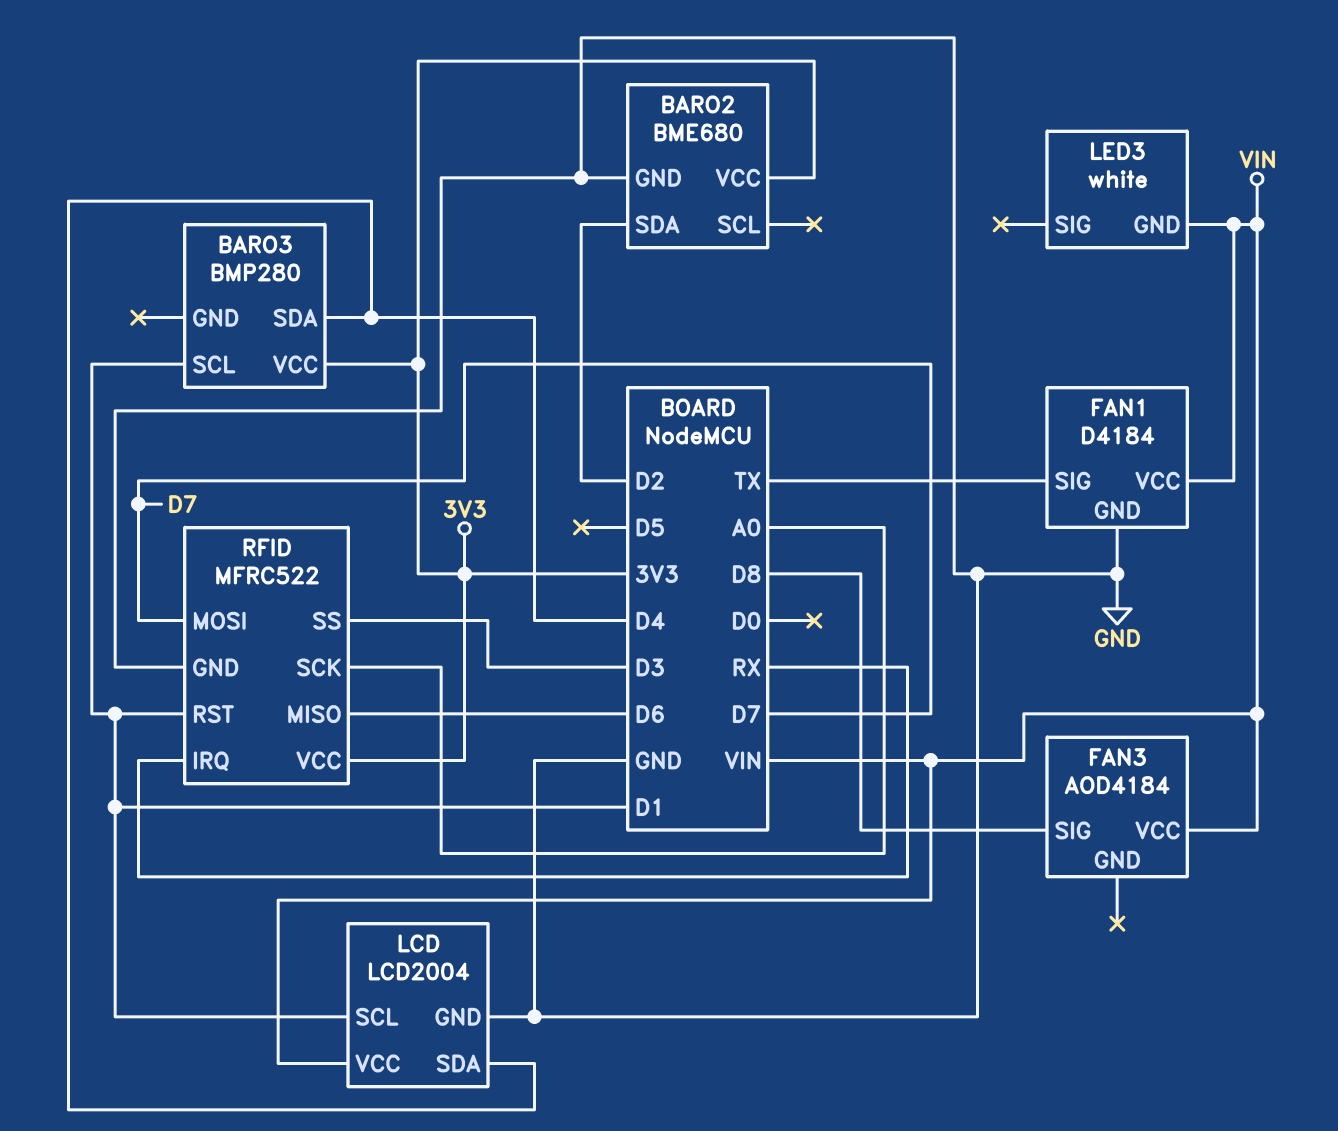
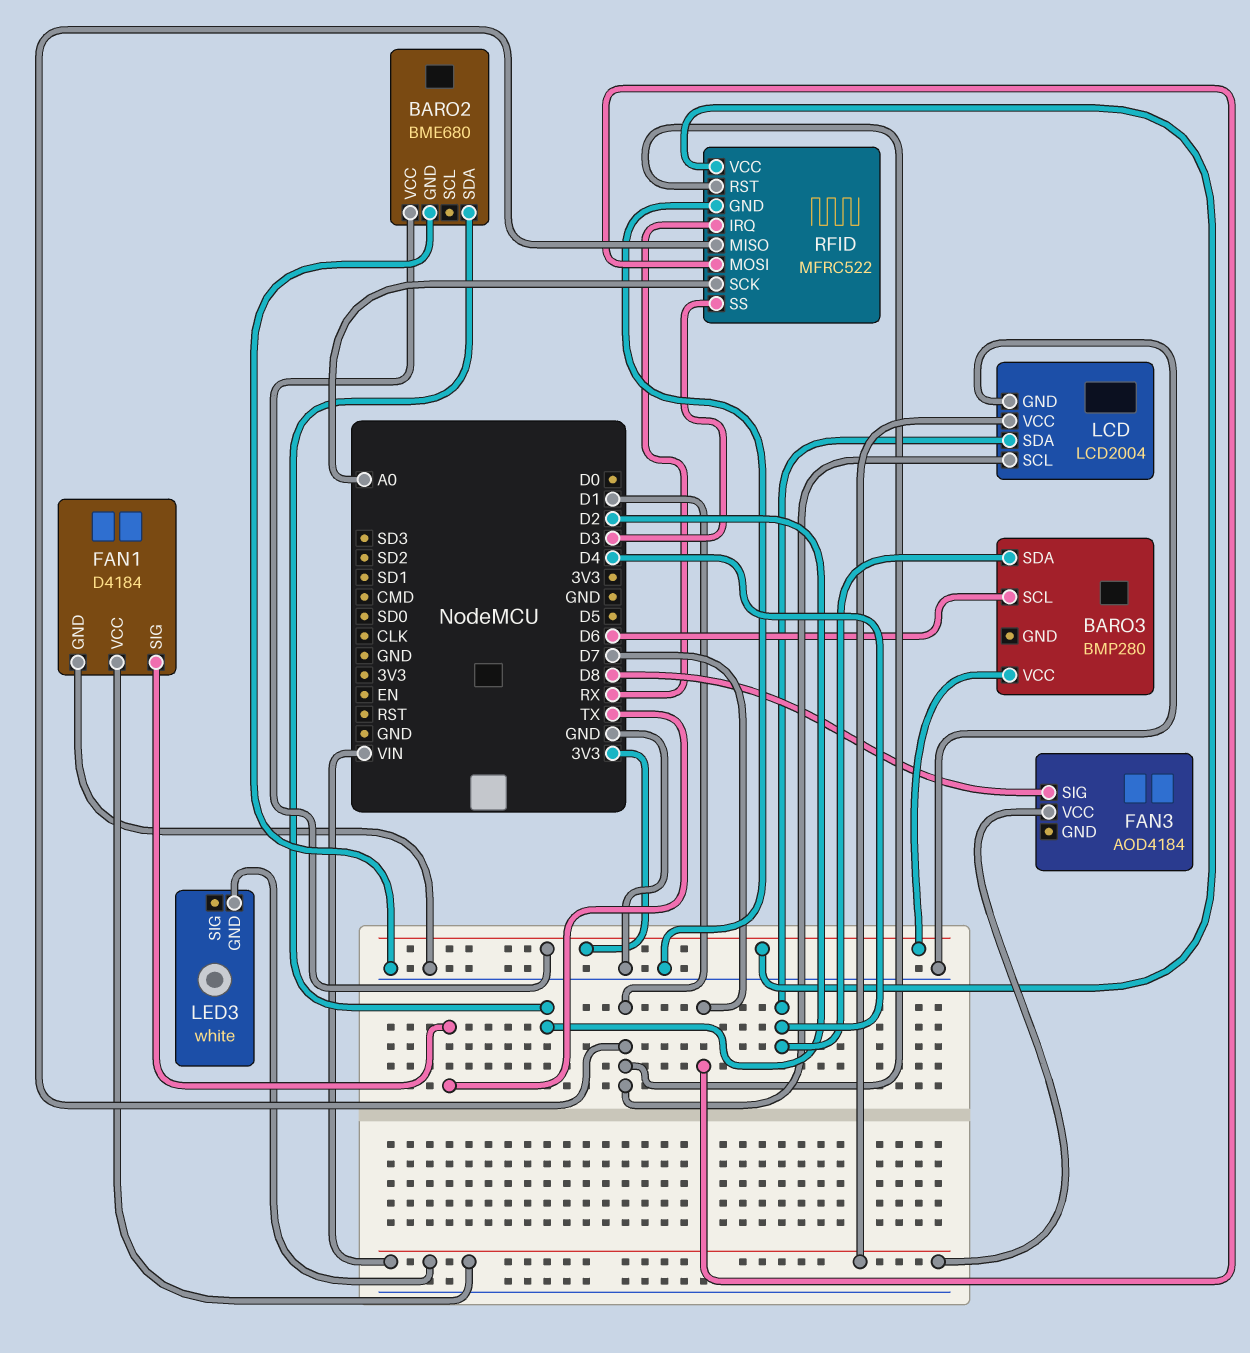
BARO3 pin SCL: D1 -> D6
RFID pin MISO: D6 -> D1

